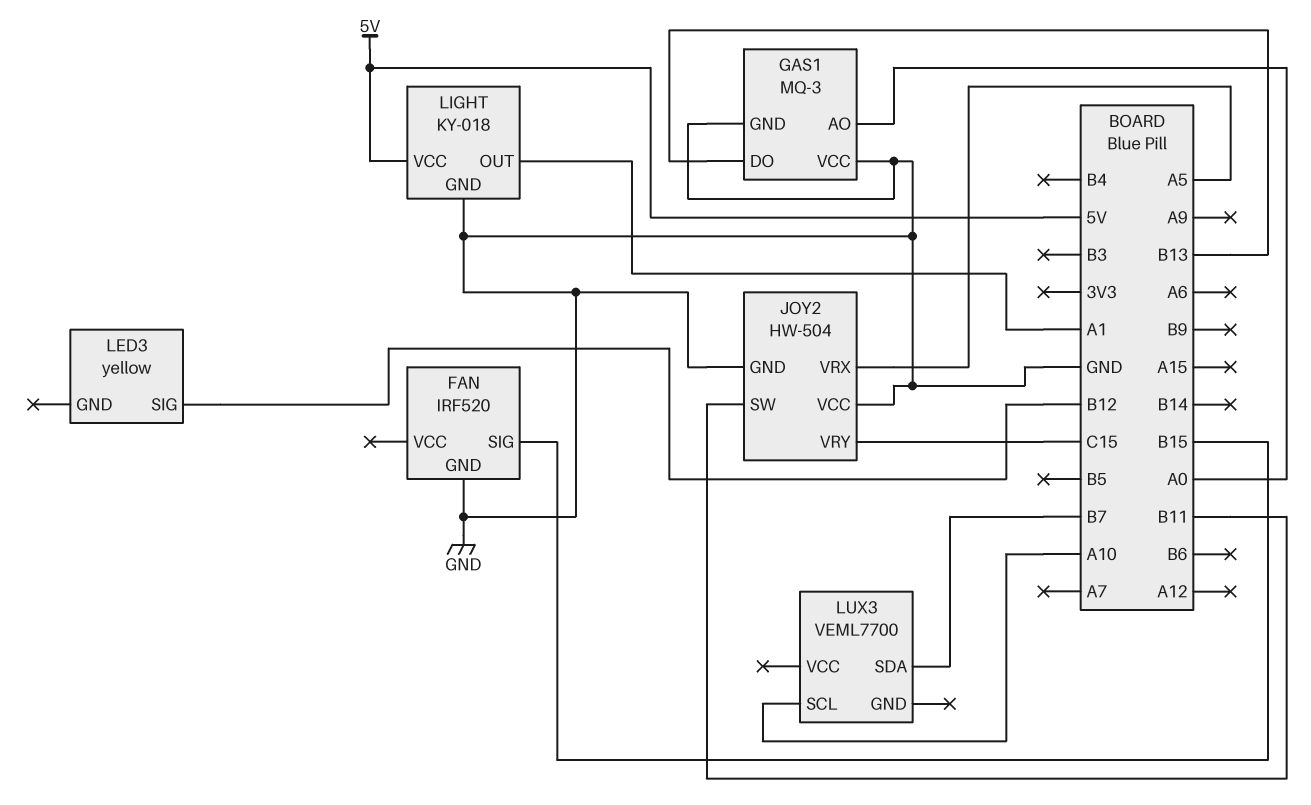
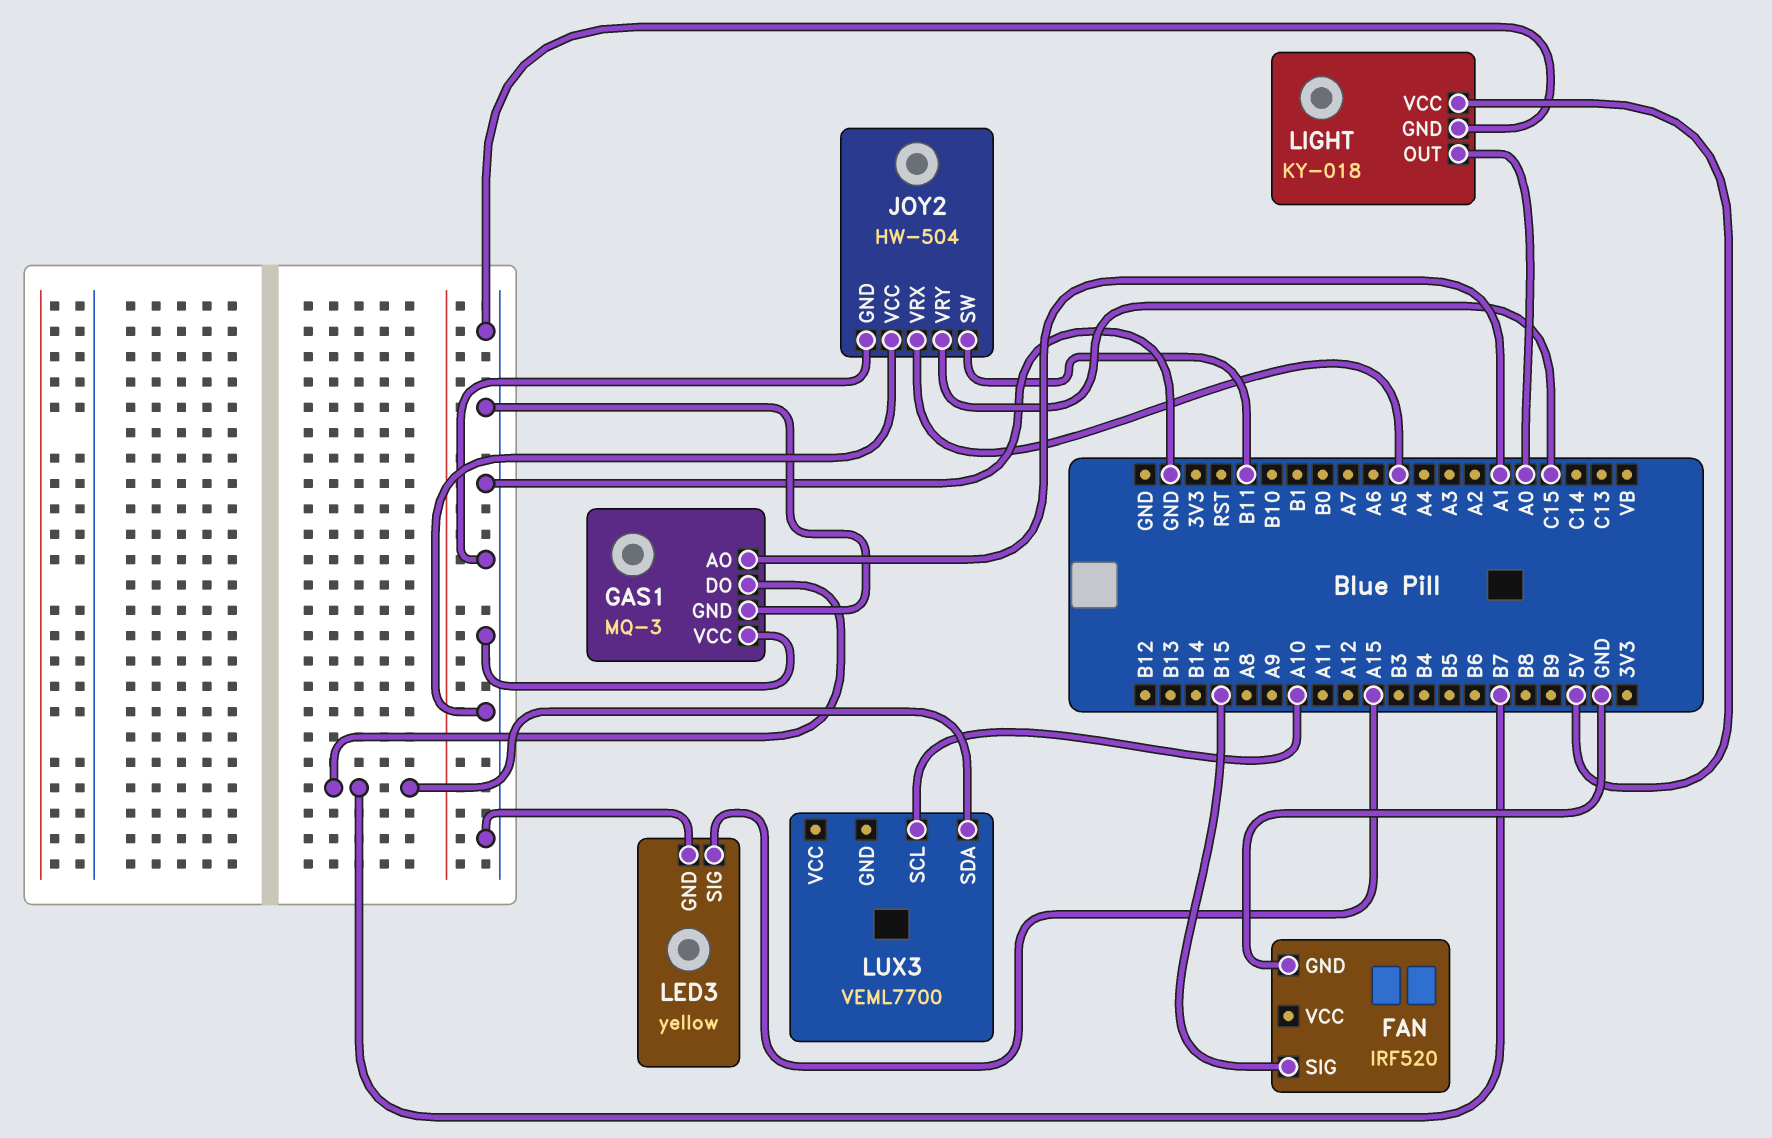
GAS1 pin AO: A0 -> A1
GAS1 pin DO: B13 -> B7
LED3 pin GND: none -> GND
LED3 pin SIG: B12 -> A15
LIGHT pin OUT: A1 -> A0

